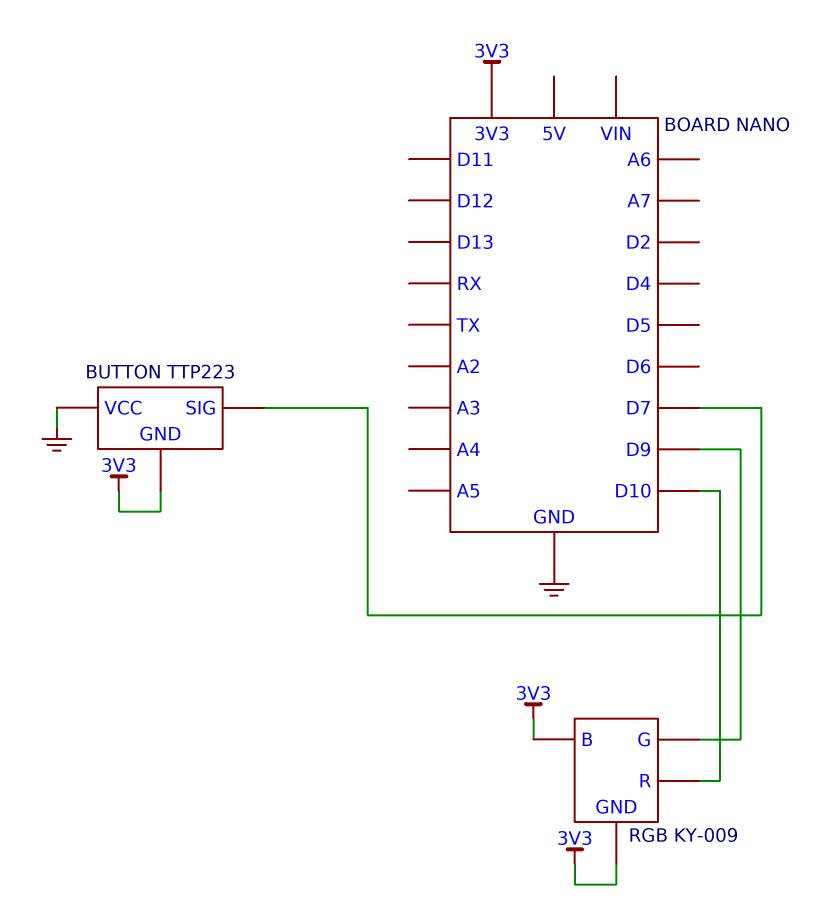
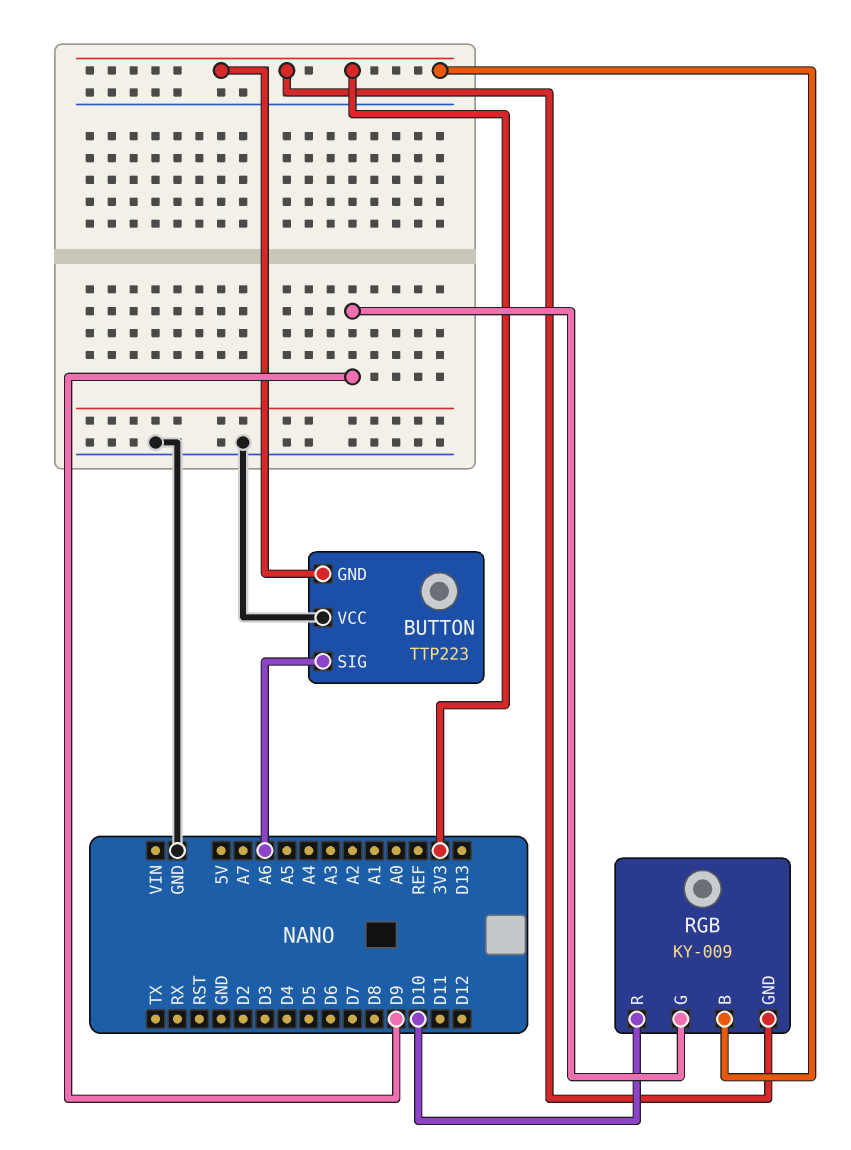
BUTTON pin SIG: D7 -> A6

